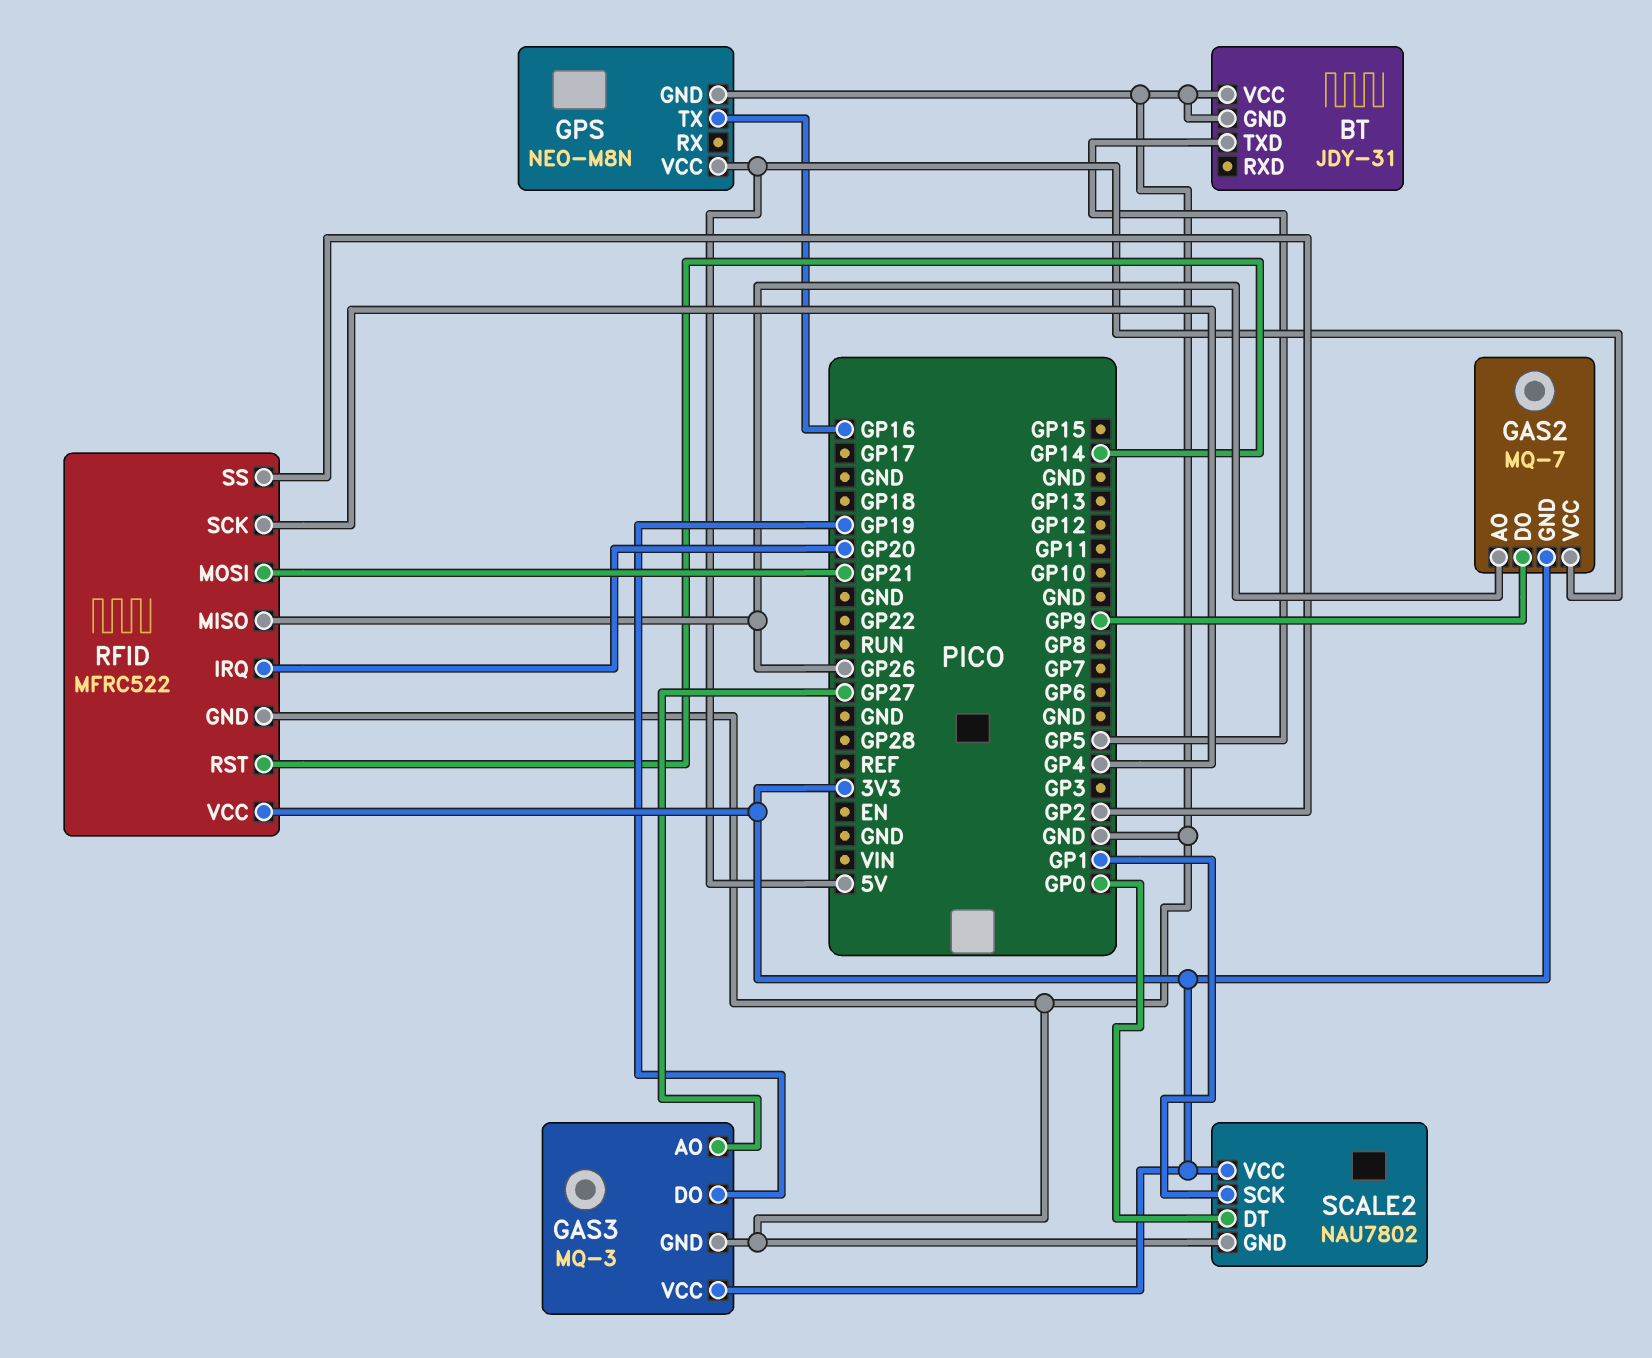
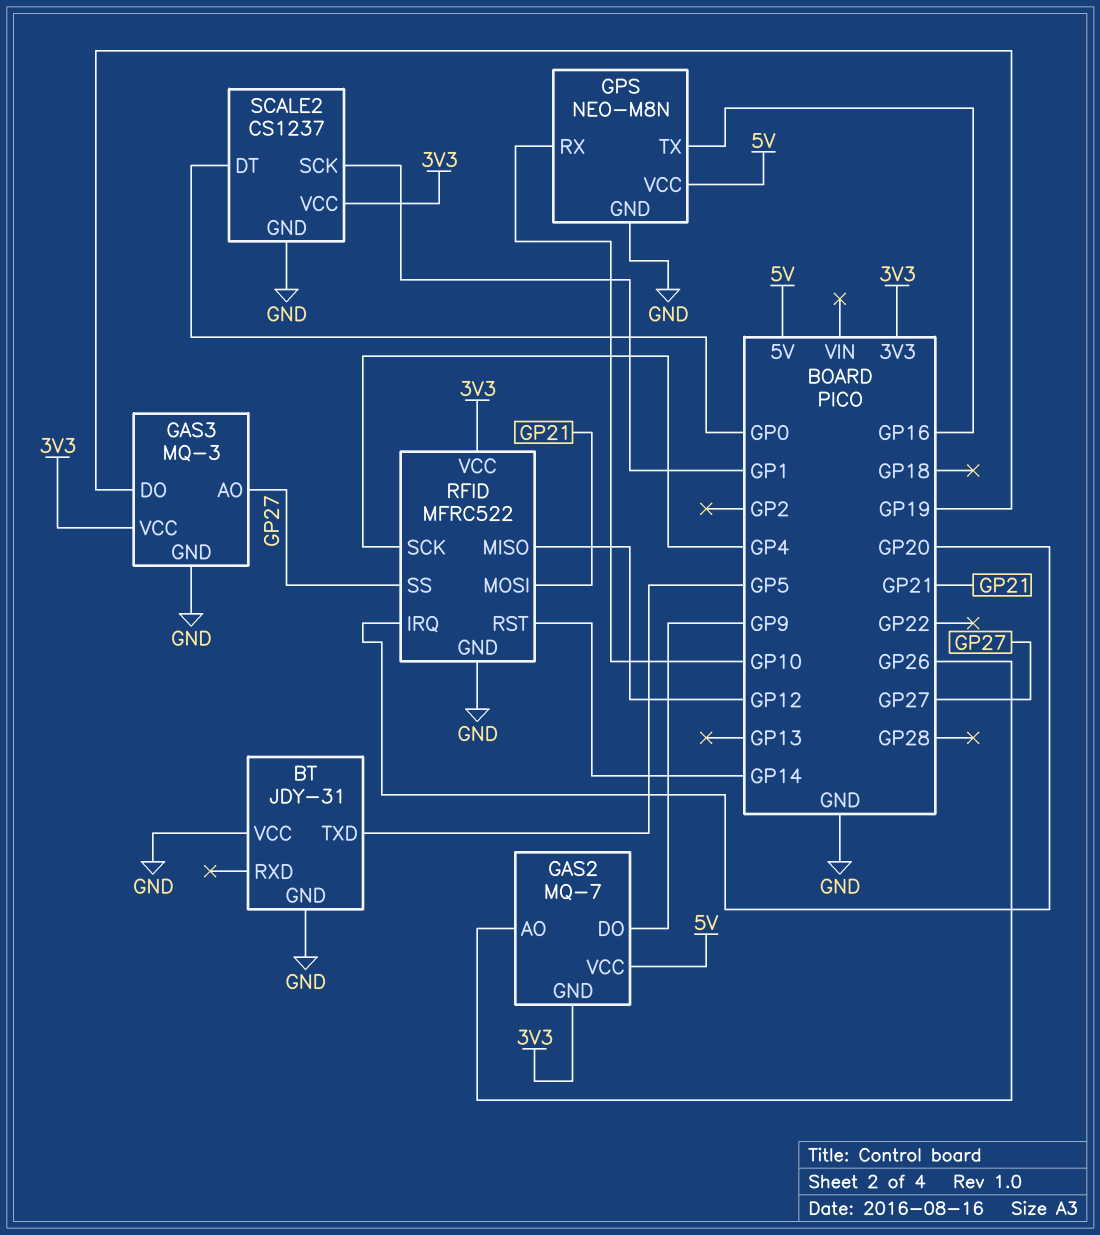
GPS pin RX: none -> GP10
RFID pin MISO: GP26 -> GP12
RFID pin SS: GP2 -> GP27
SCALE2: NAU7802 -> CS1237

